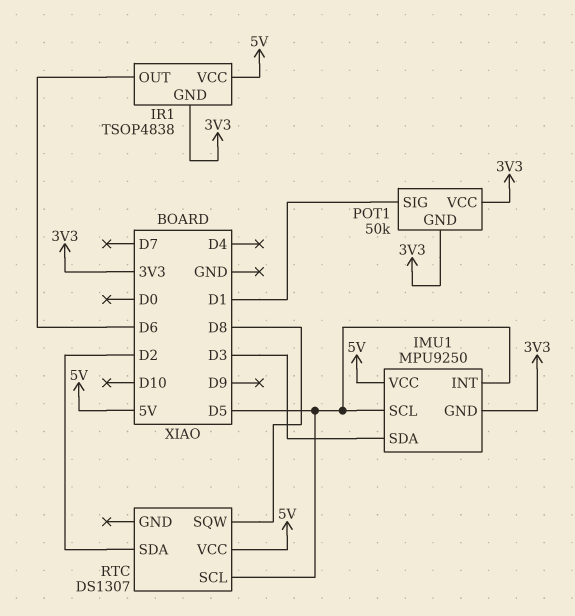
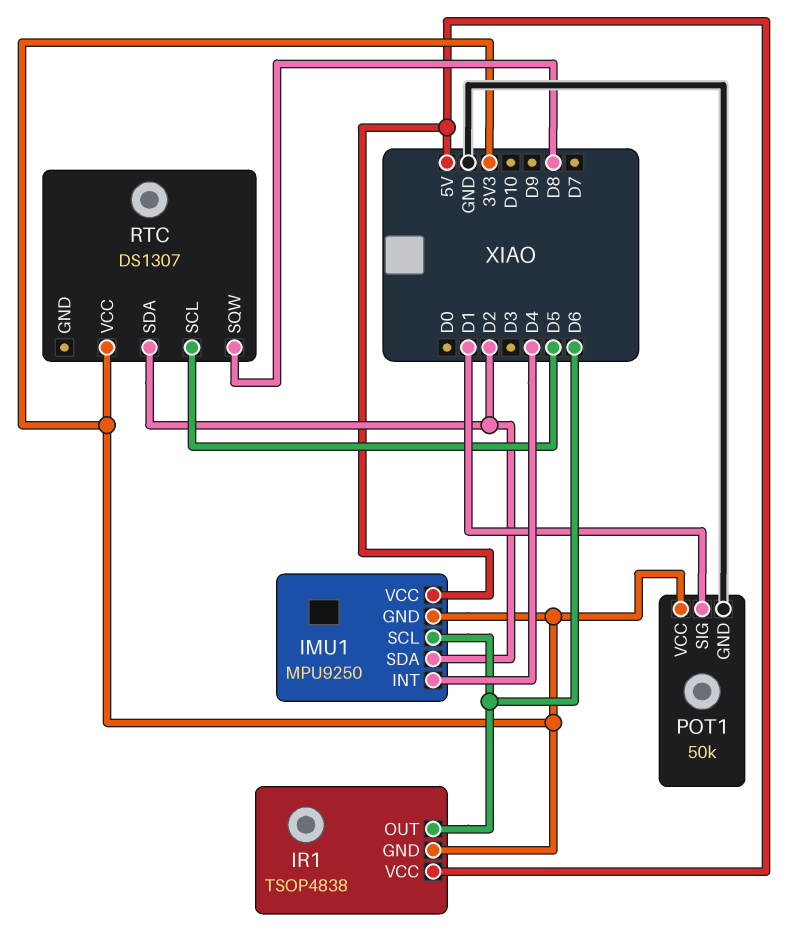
IMU1 pin INT: D5 -> D4
IMU1 pin SCL: D5 -> D6
IMU1 pin SDA: D3 -> D2
POT1 pin GND: 3V3 -> GND
RTC pin VCC: 5V -> 3V3

